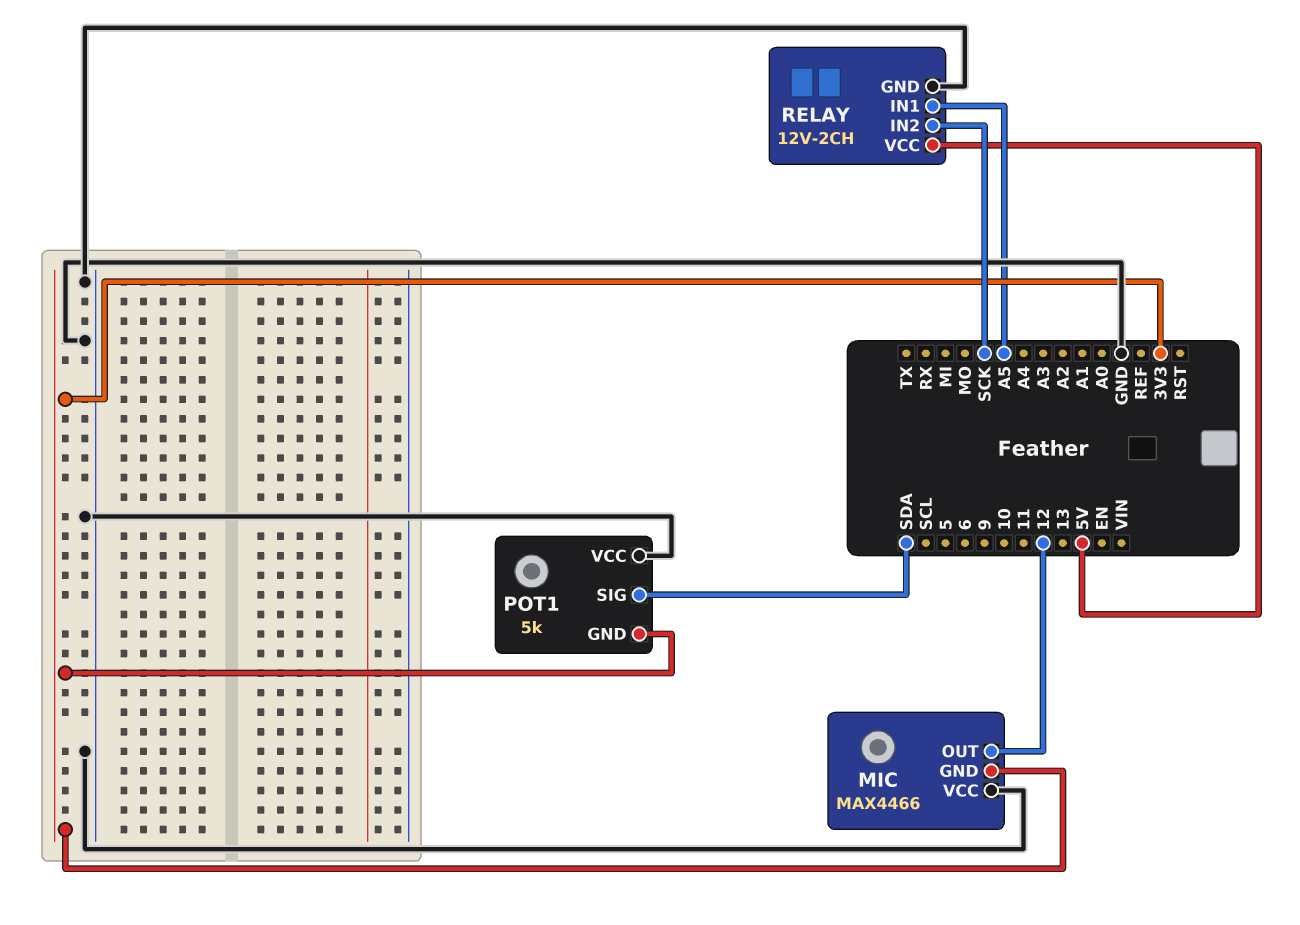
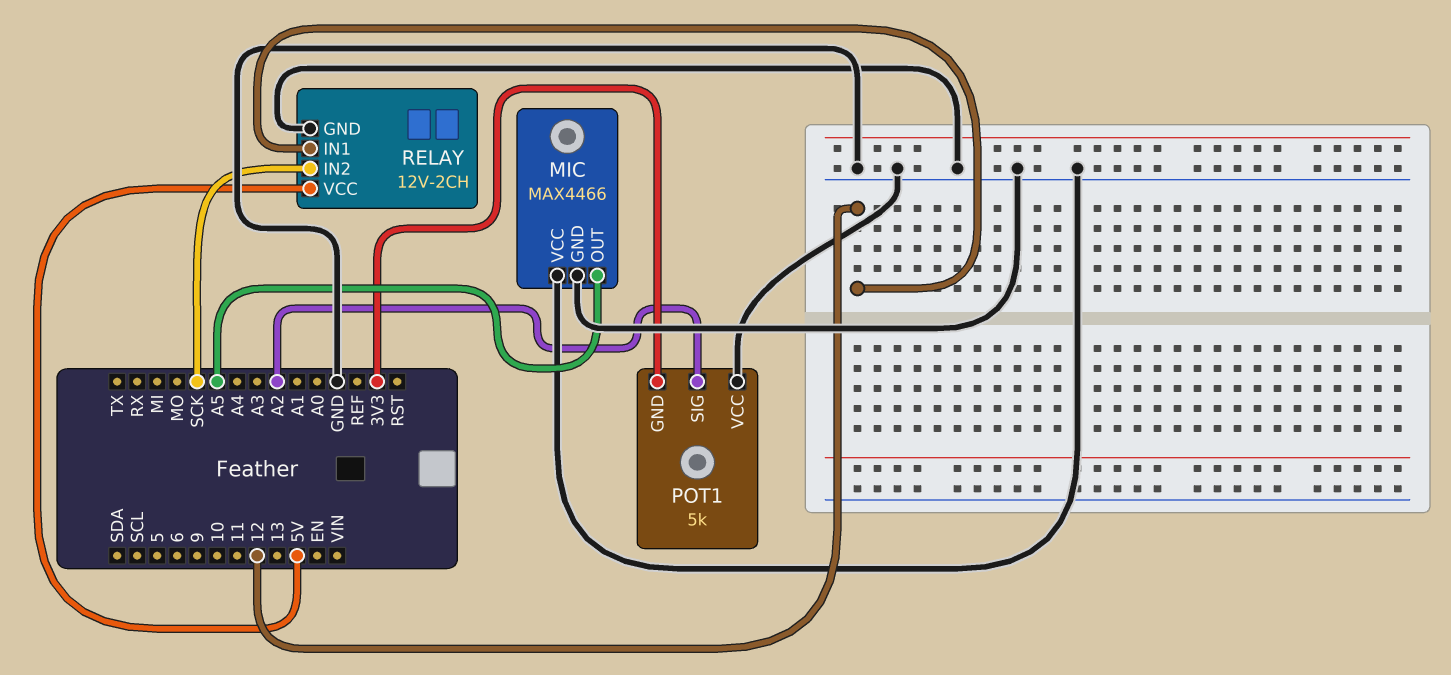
MIC pin GND: 3V3 -> GND
MIC pin OUT: 12 -> A5
POT1 pin SIG: SDA -> A2
RELAY pin IN1: A5 -> 12

